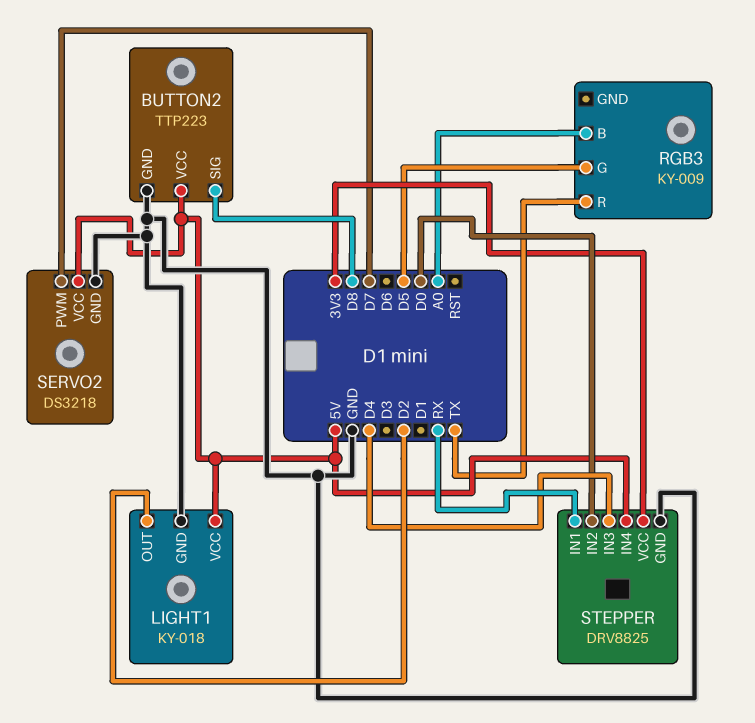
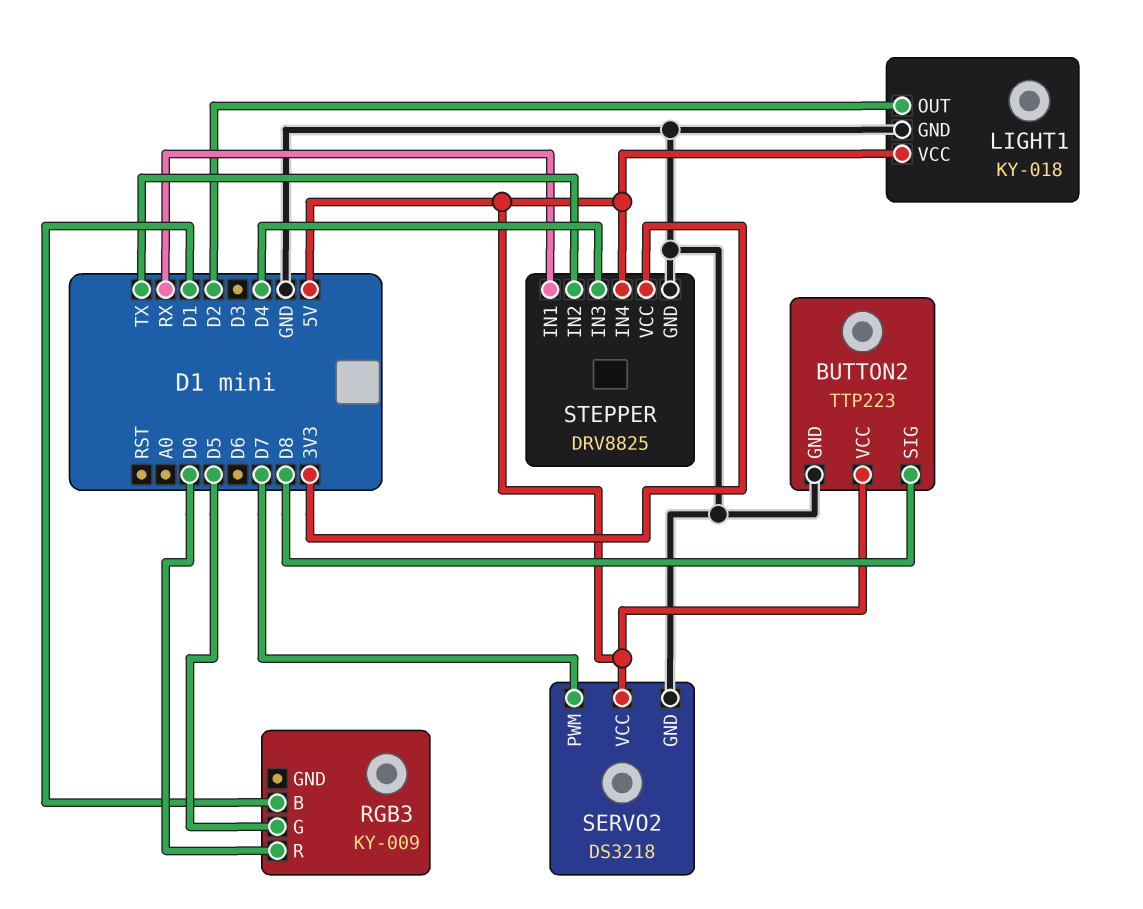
RGB3 pin B: A0 -> D1
RGB3 pin R: TX -> D0
STEPPER pin IN2: D0 -> TX

